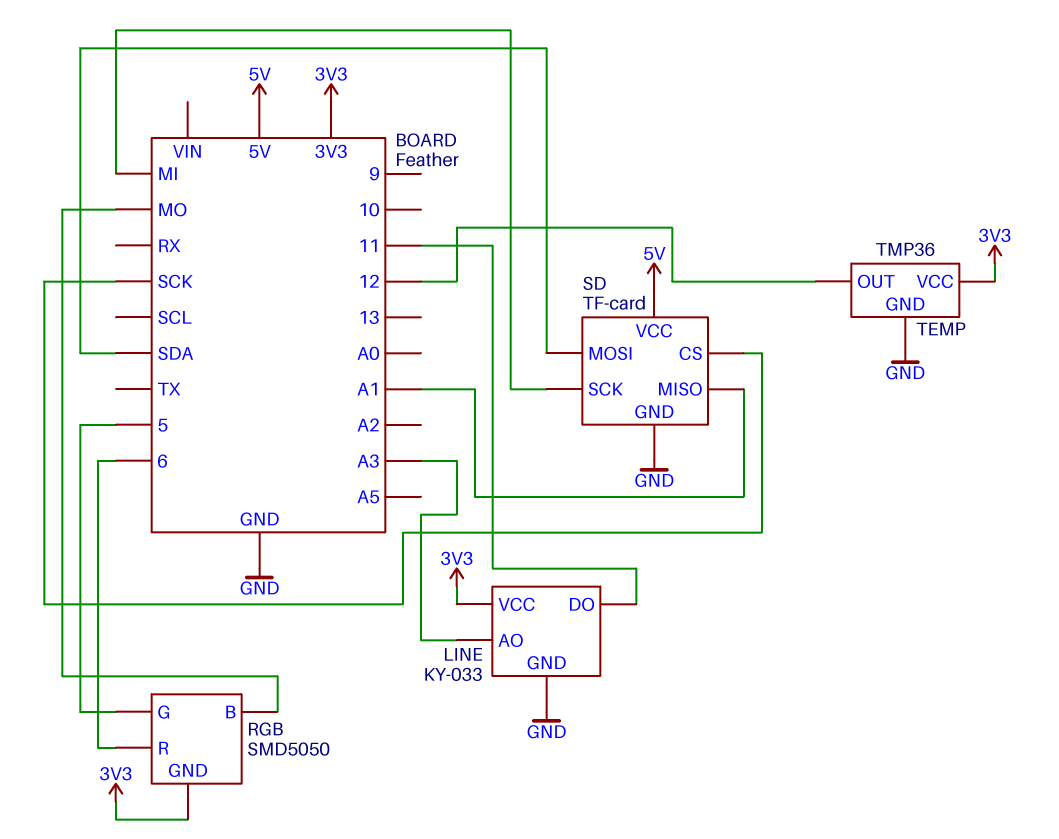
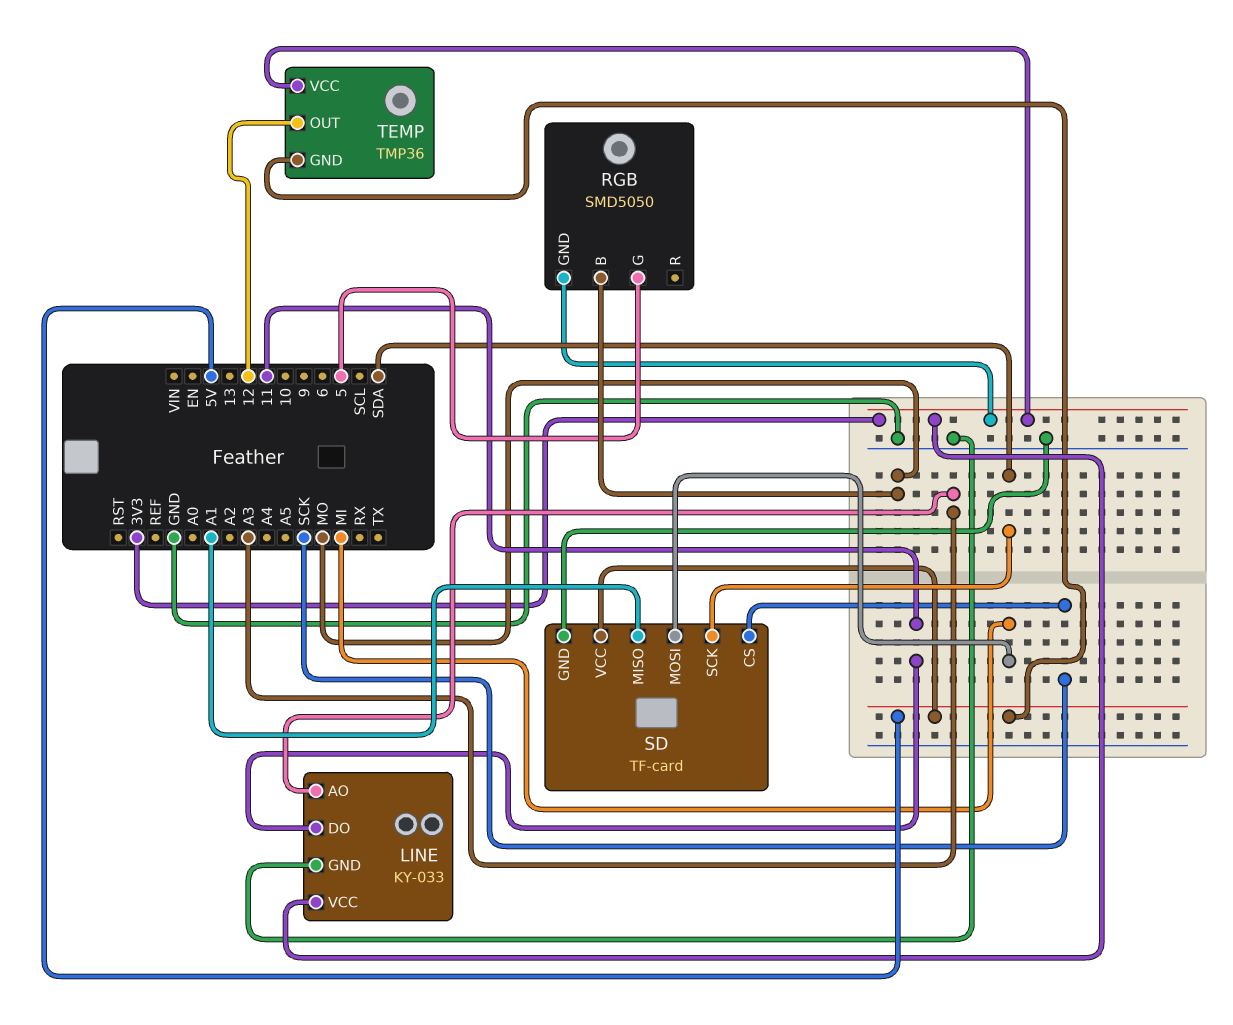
RGB pin R: 6 -> none
SD pin MOSI: SDA -> MI
SD pin SCK: MI -> SDA
TEMP pin GND: GND -> 5V

